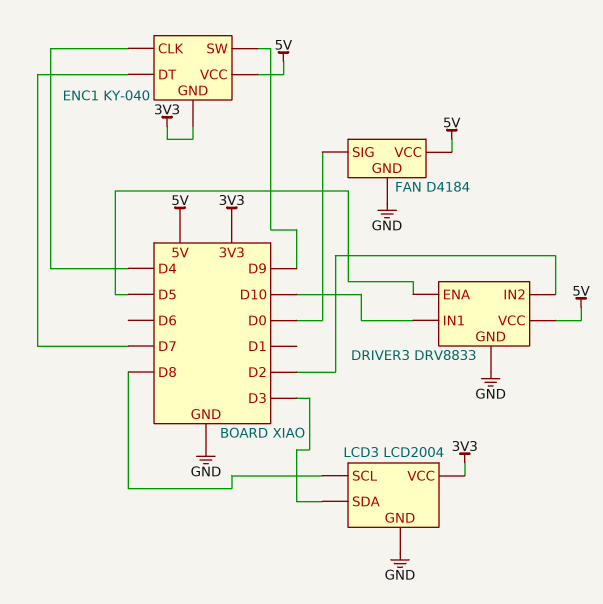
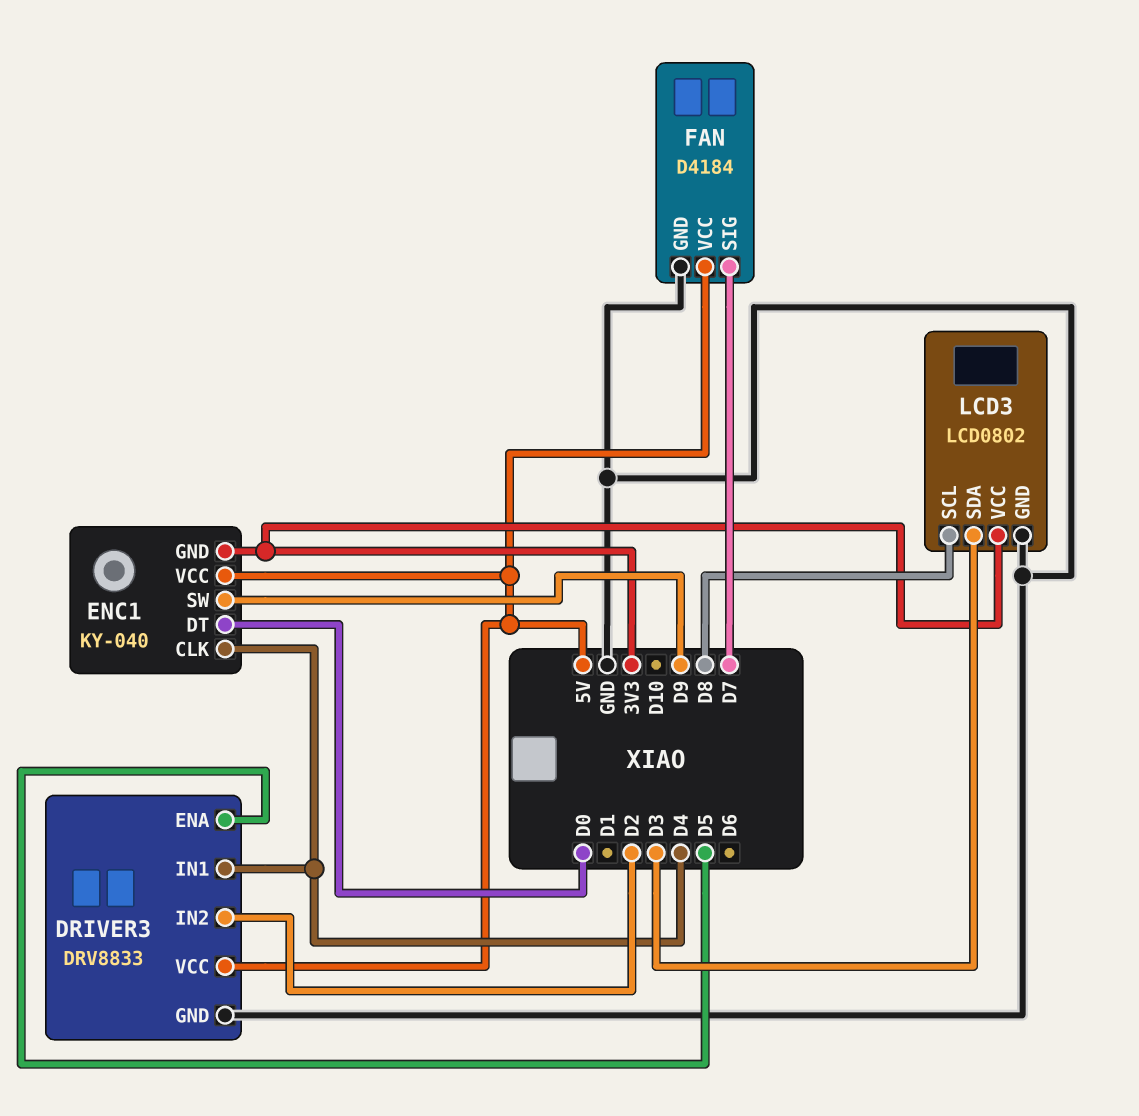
DRIVER3 pin IN1: D10 -> D4
ENC1 pin DT: D7 -> D0
FAN pin SIG: D0 -> D7
LCD3: LCD2004 -> LCD0802

